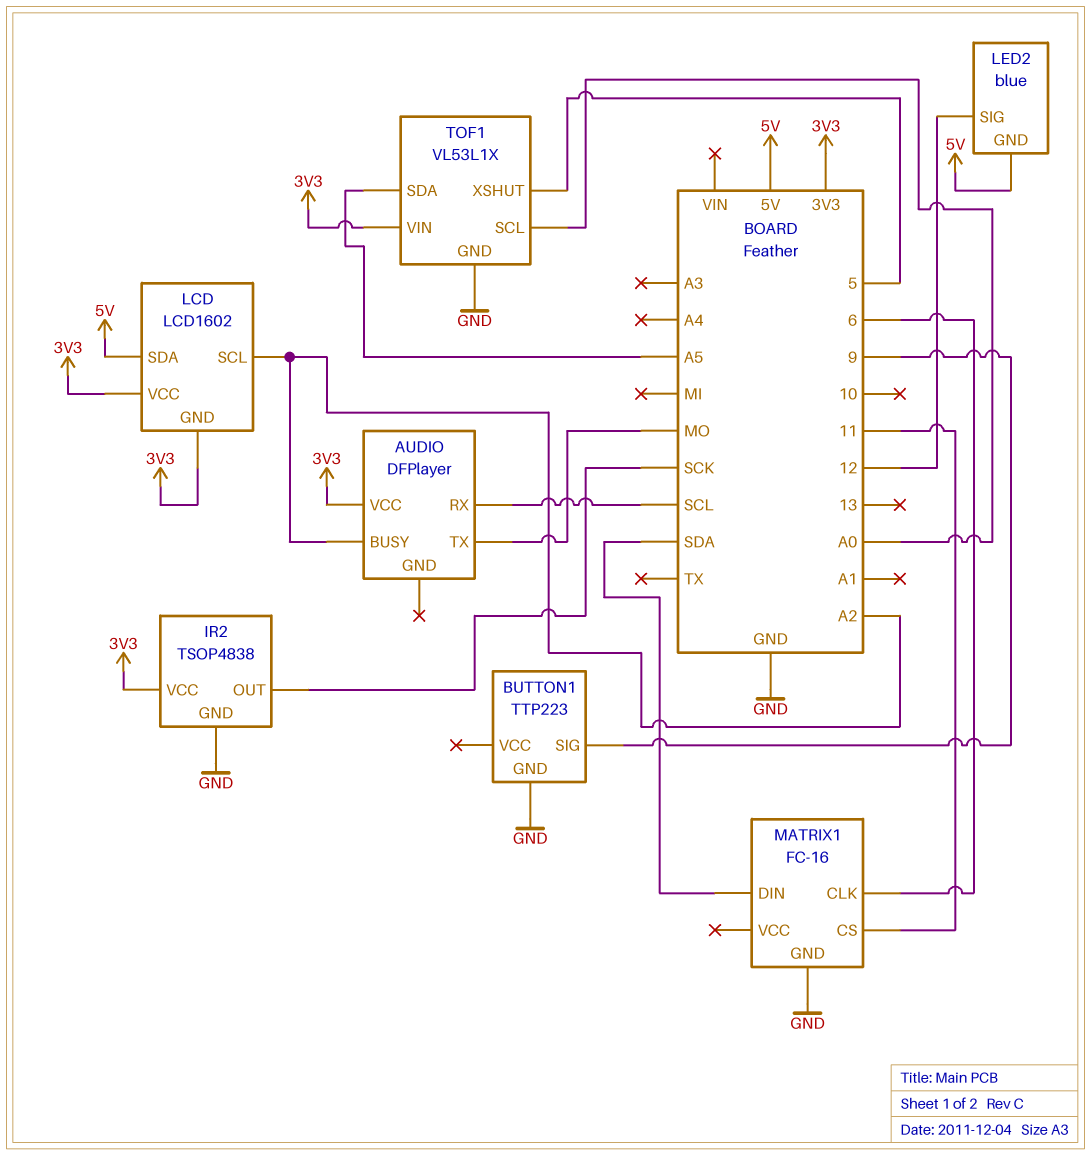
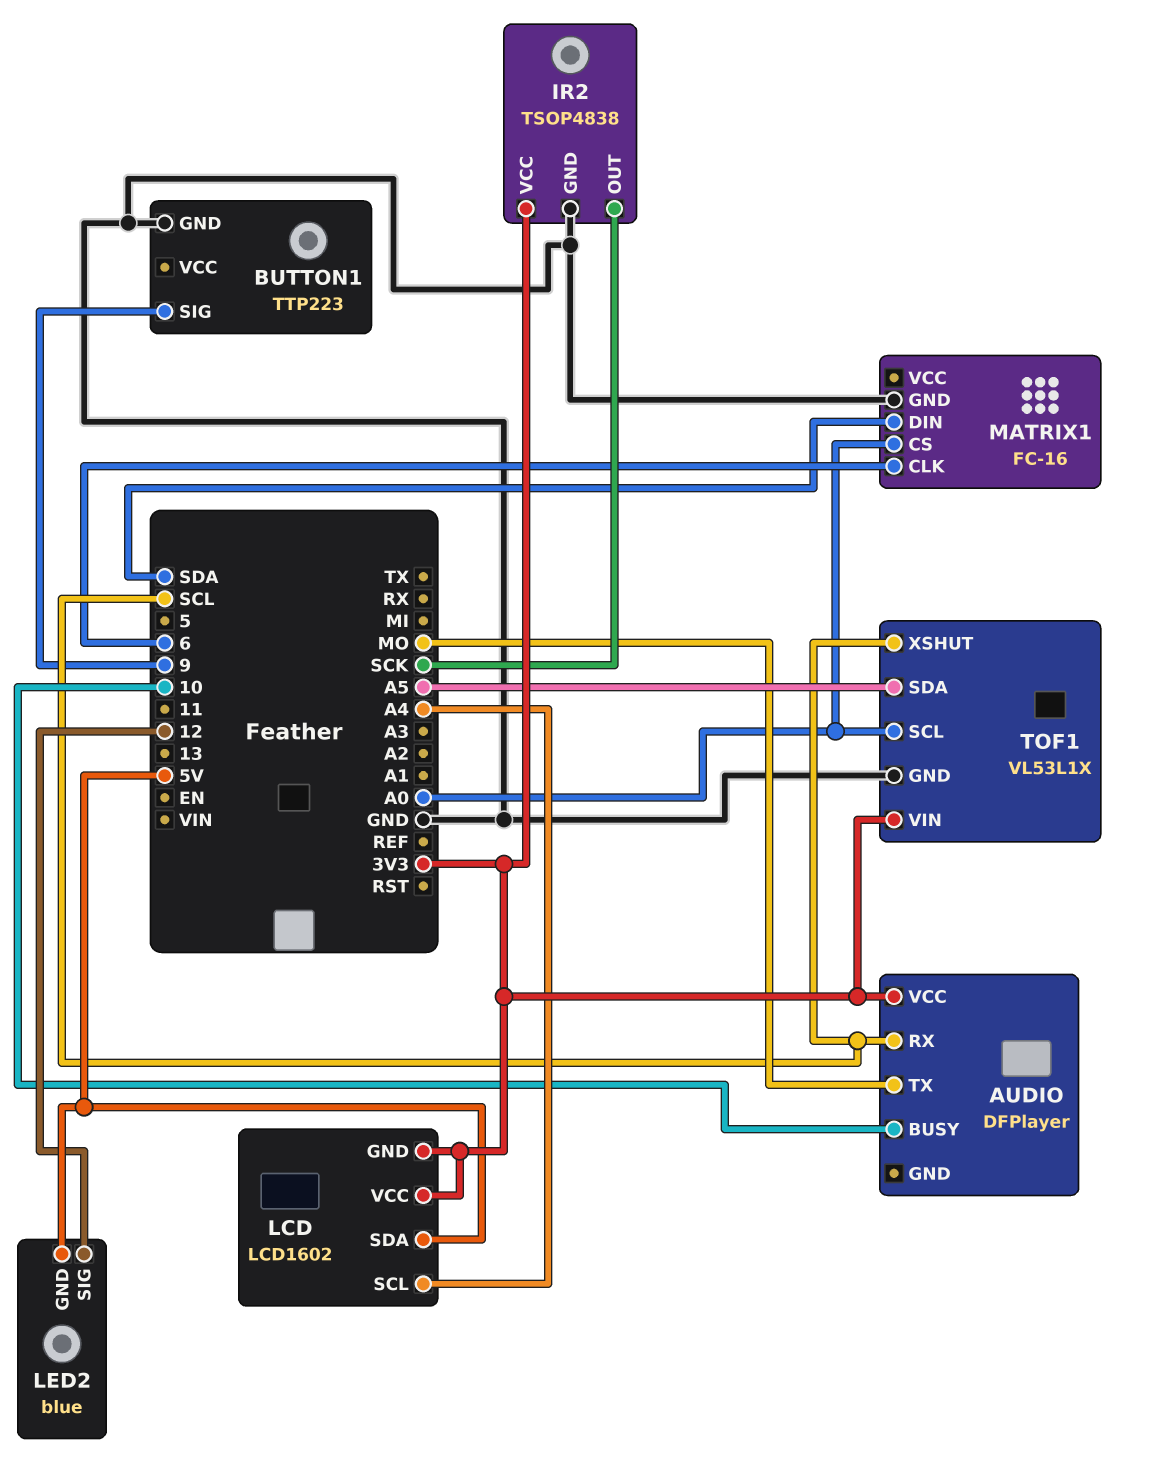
AUDIO pin BUSY: A2 -> 10
LCD pin SCL: A2 -> A4
MATRIX1 pin CS: 11 -> A0
TOF1 pin XSHUT: 5 -> SCL

